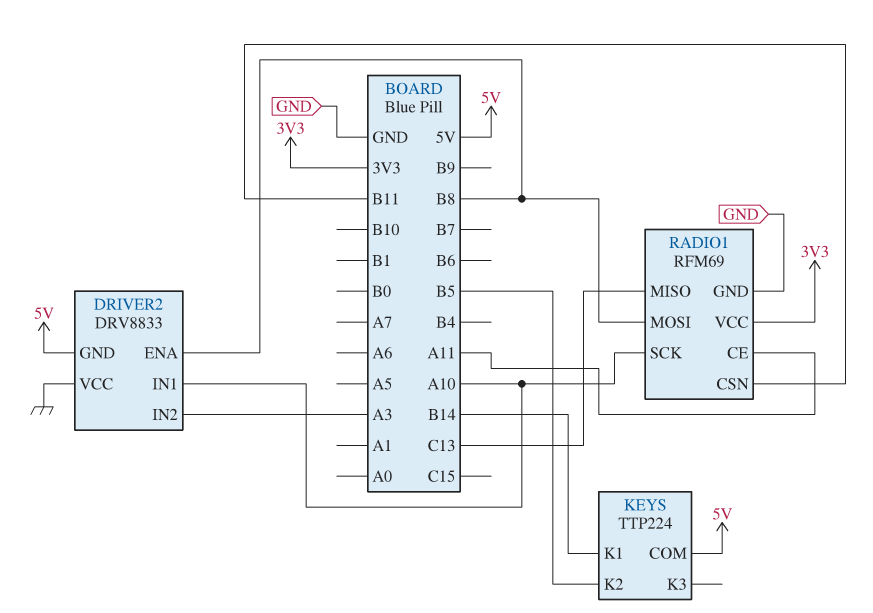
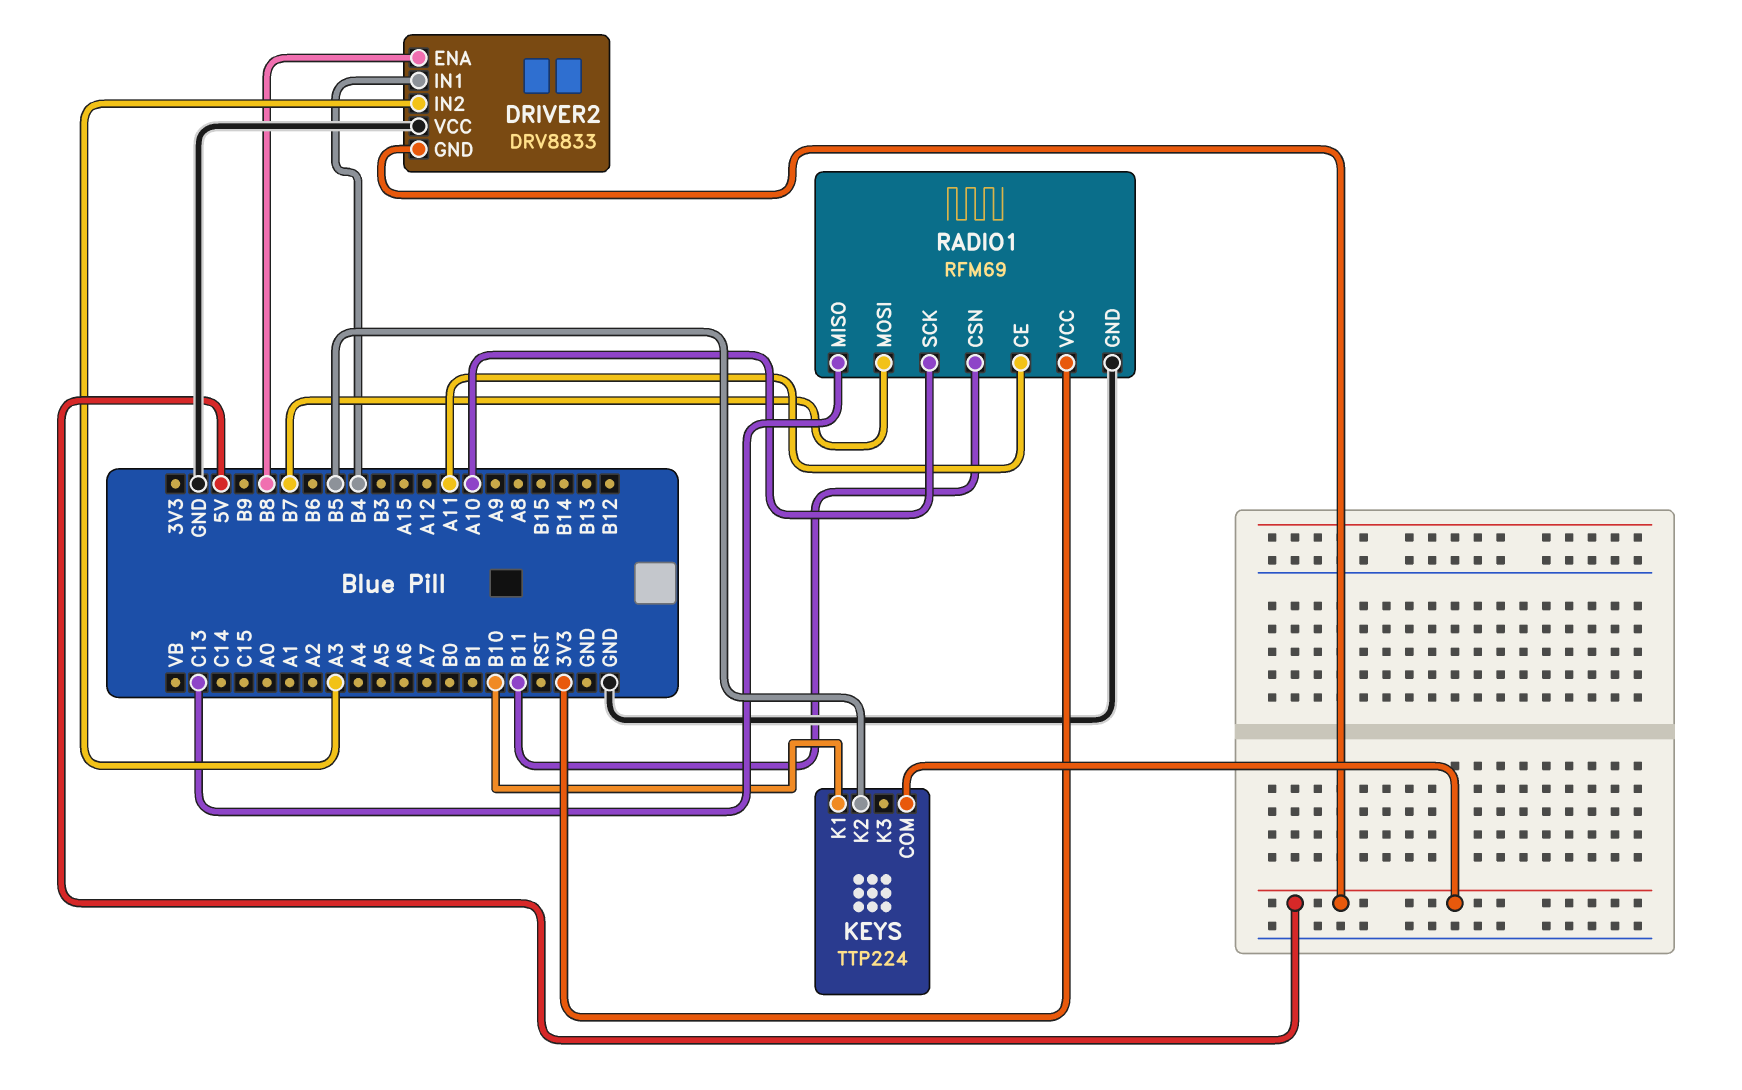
DRIVER2 pin IN1: A10 -> B4
KEYS pin K1: B14 -> B10
RADIO1 pin MOSI: B8 -> B7

